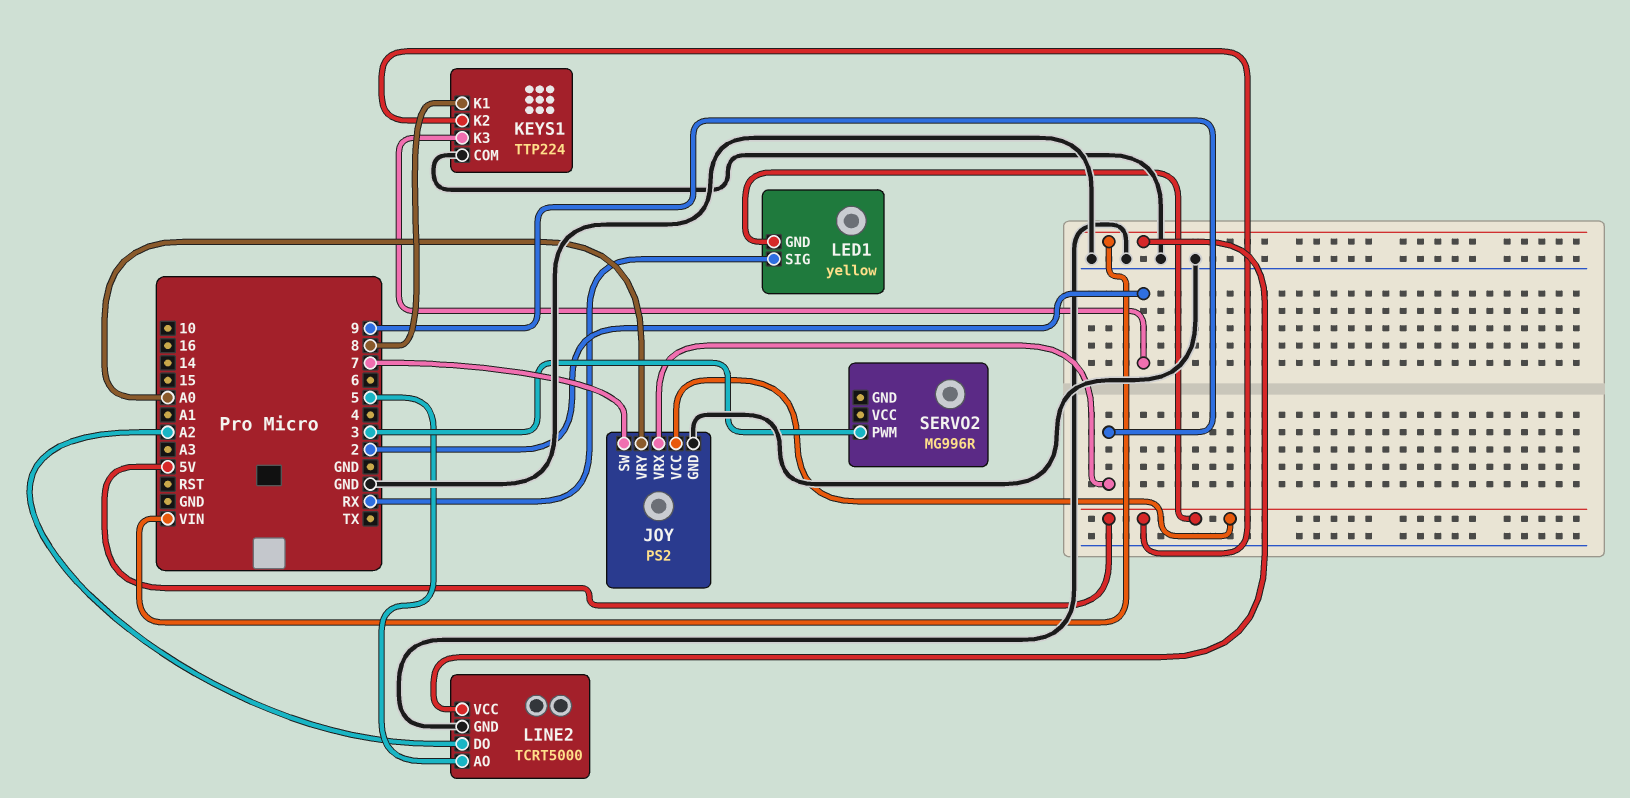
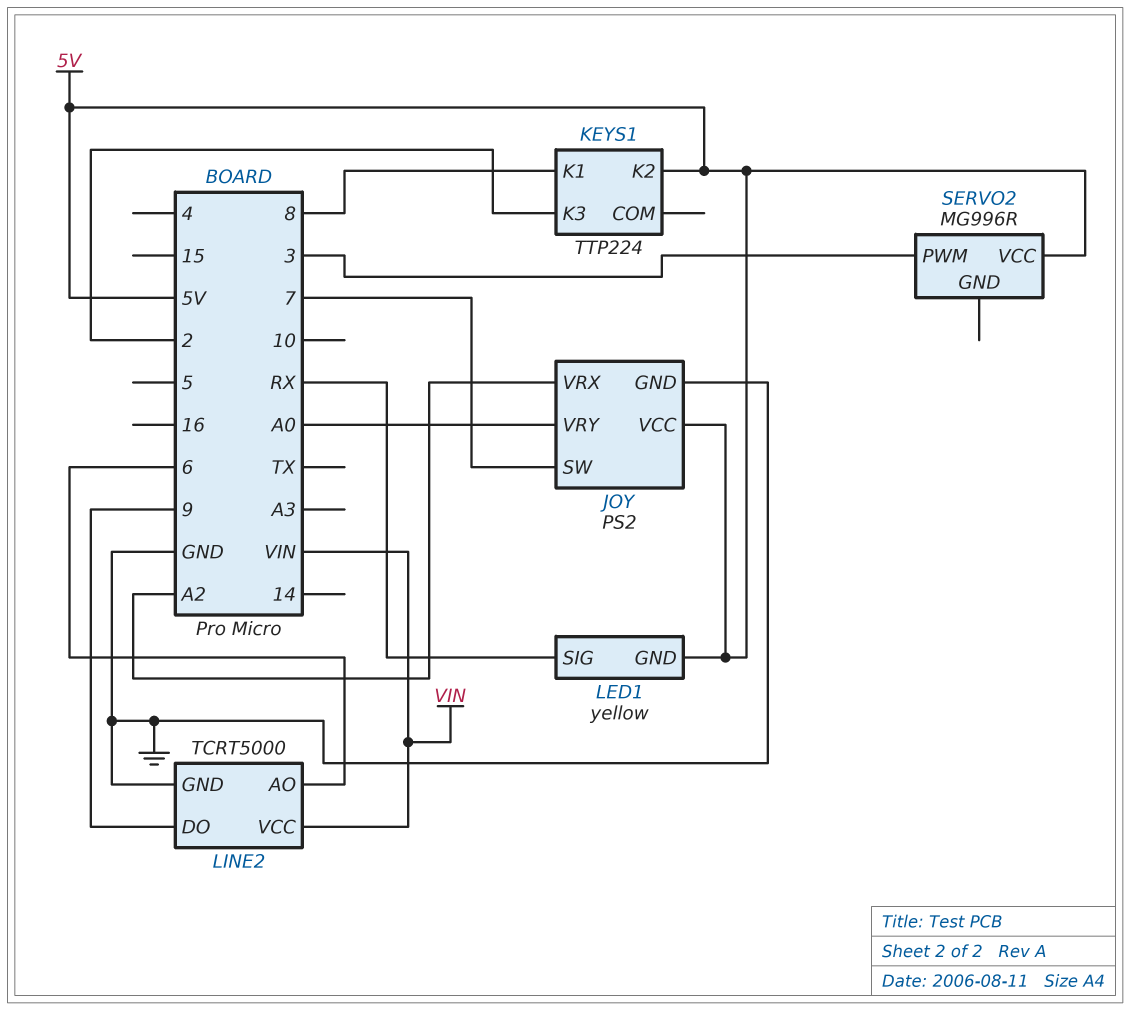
JOY pin VRX: 9 -> A2
KEYS1 pin COM: GND -> none
LINE2 pin AO: 5 -> 6
LINE2 pin DO: A2 -> 9
SERVO2 pin VCC: none -> 5V

